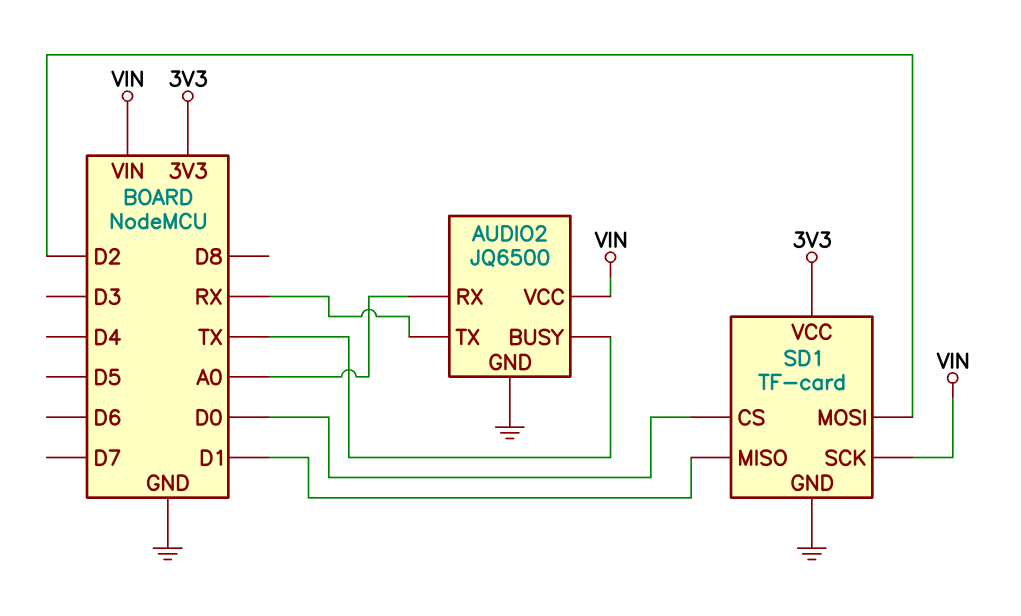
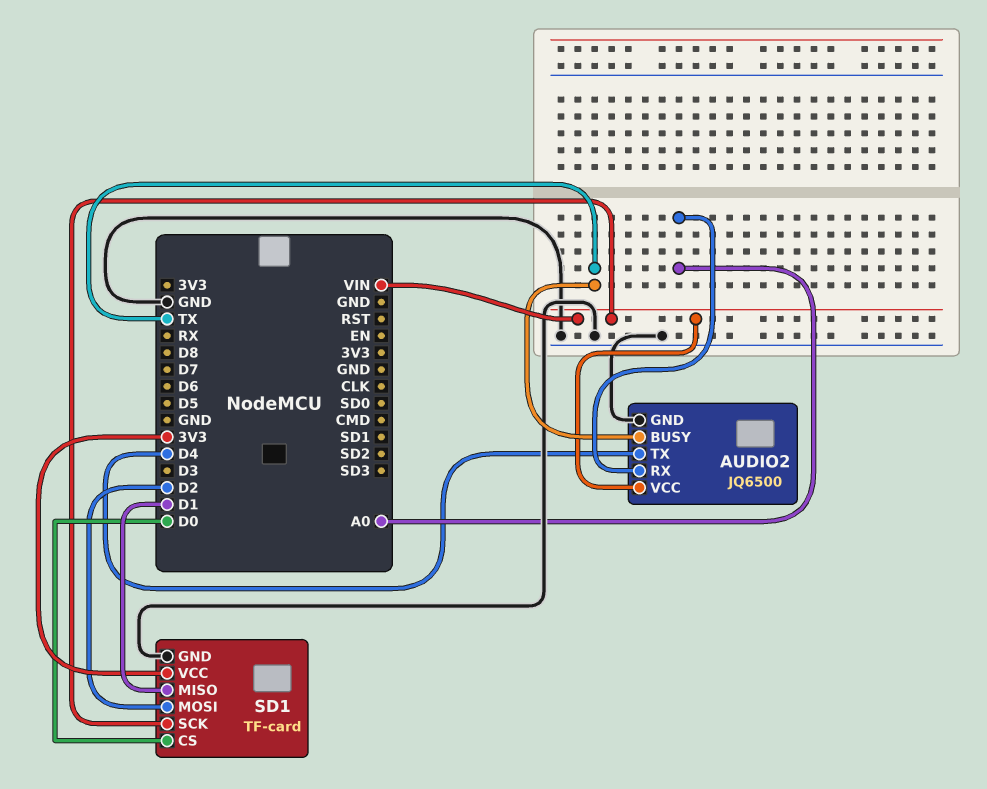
AUDIO2 pin TX: RX -> D4

